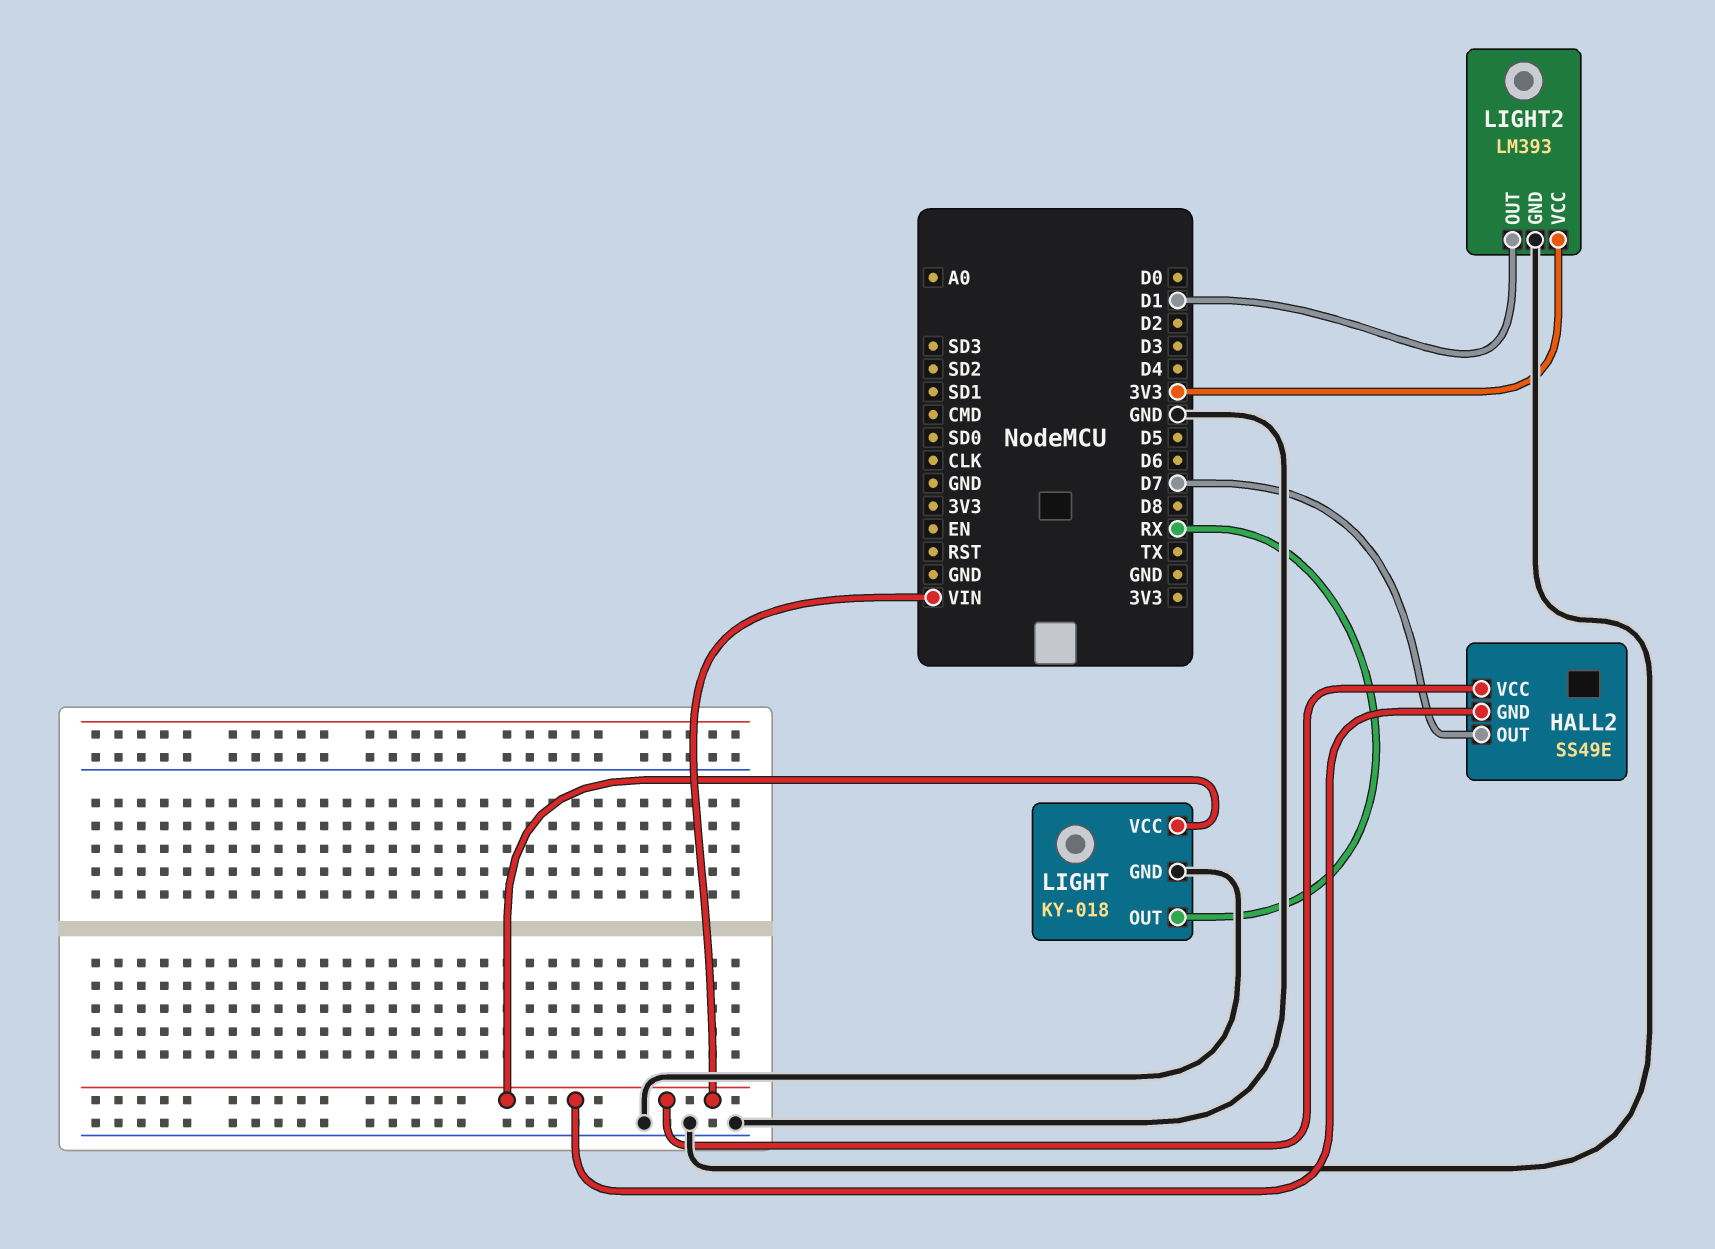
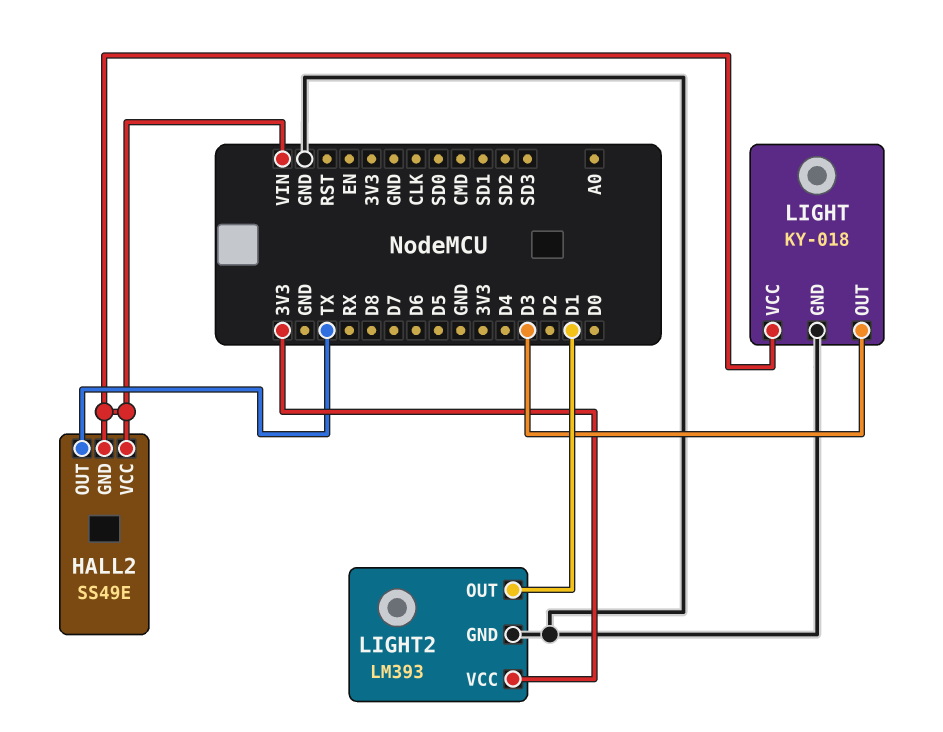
HALL2 pin OUT: D7 -> TX
LIGHT pin OUT: RX -> D3

